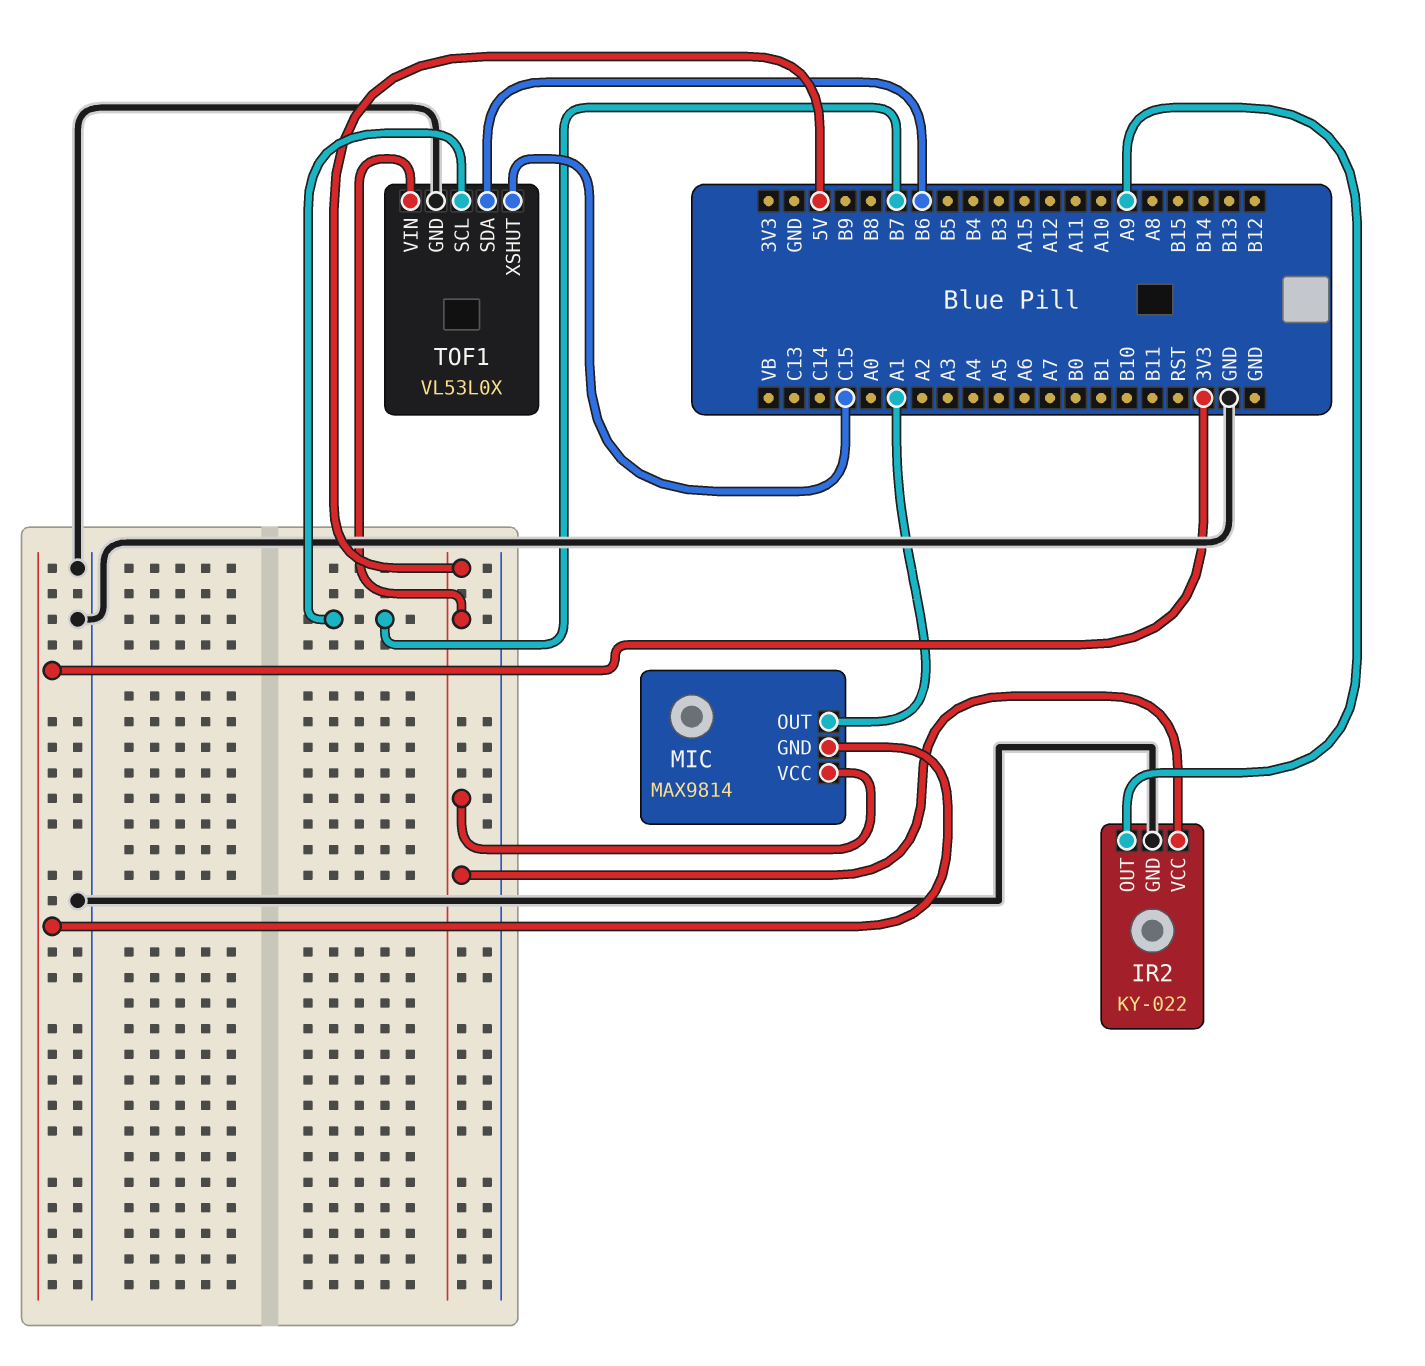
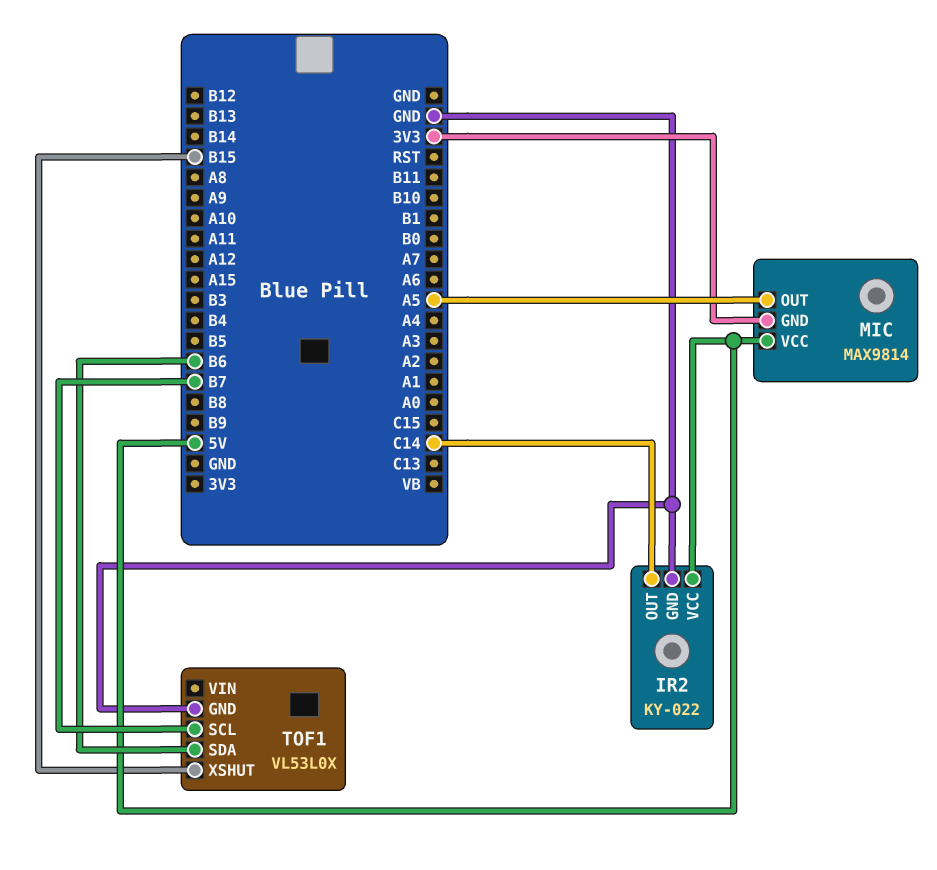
IR2 pin OUT: A9 -> C14
MIC pin OUT: A1 -> A5
TOF1 pin VIN: 5V -> none
TOF1 pin XSHUT: C15 -> B15

